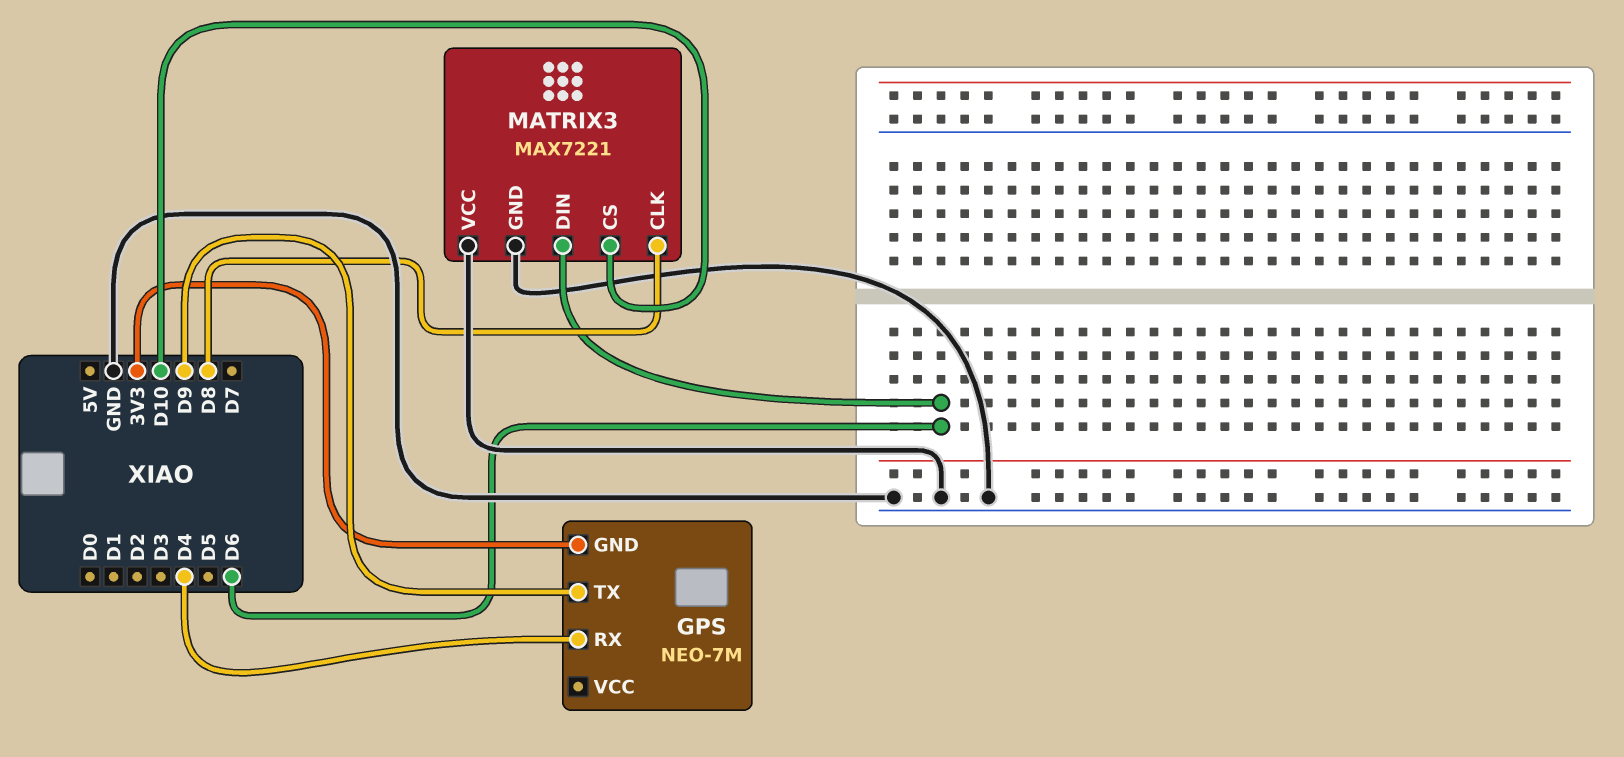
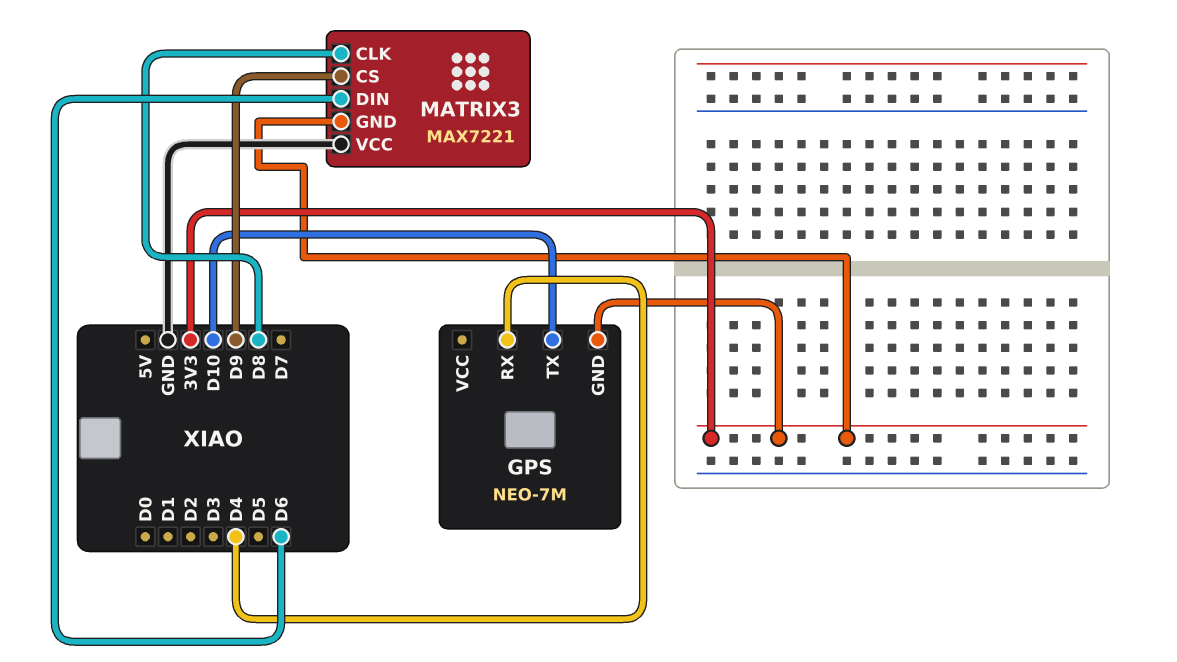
GPS pin TX: D9 -> D10
MATRIX3 pin CS: D10 -> D9
MATRIX3 pin GND: GND -> 3V3

